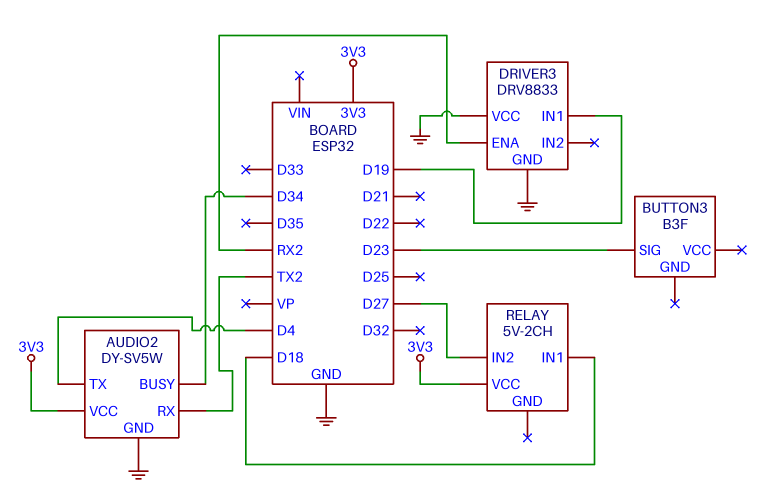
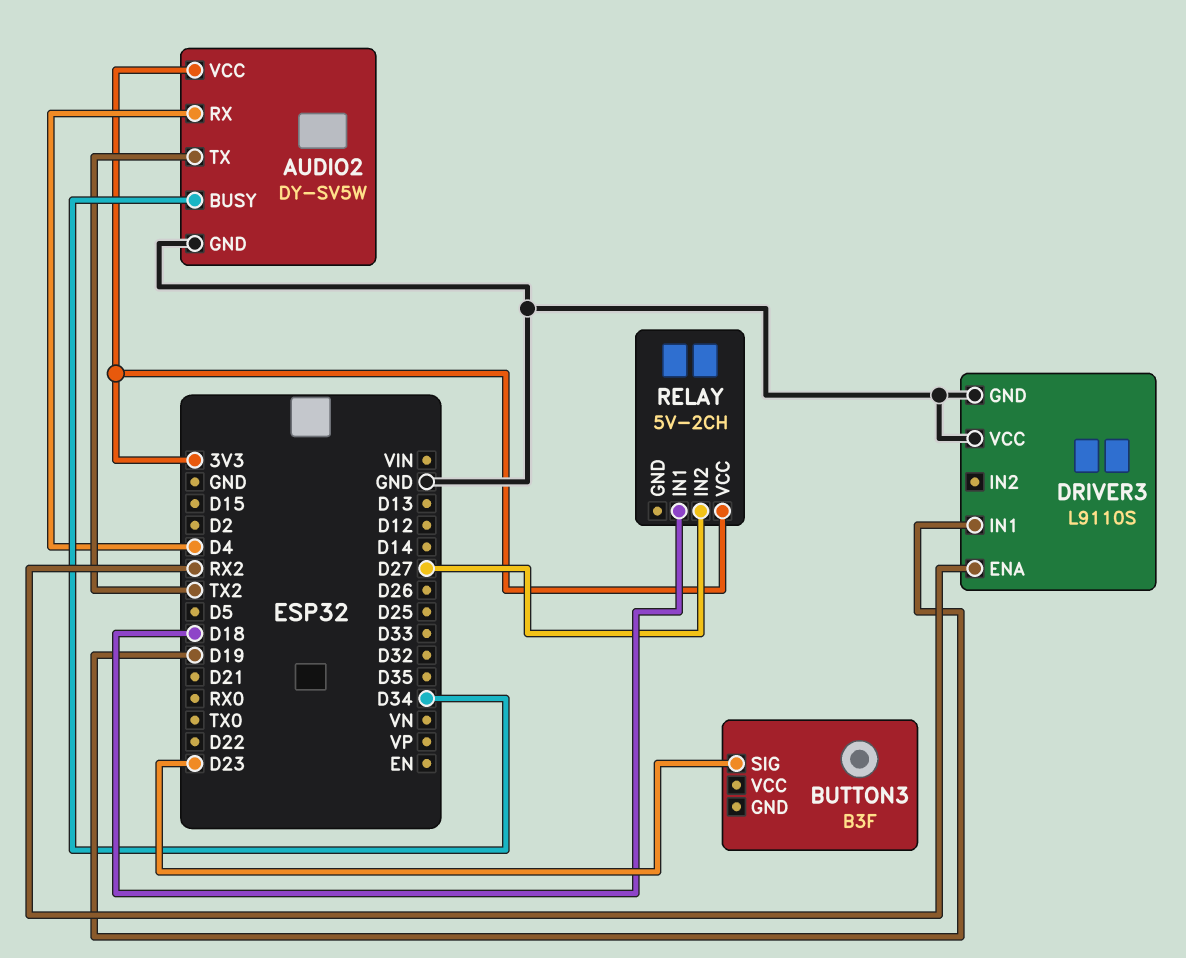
AUDIO2 pin RX: TX2 -> D4
AUDIO2 pin TX: D4 -> TX2
DRIVER3: DRV8833 -> L9110S

